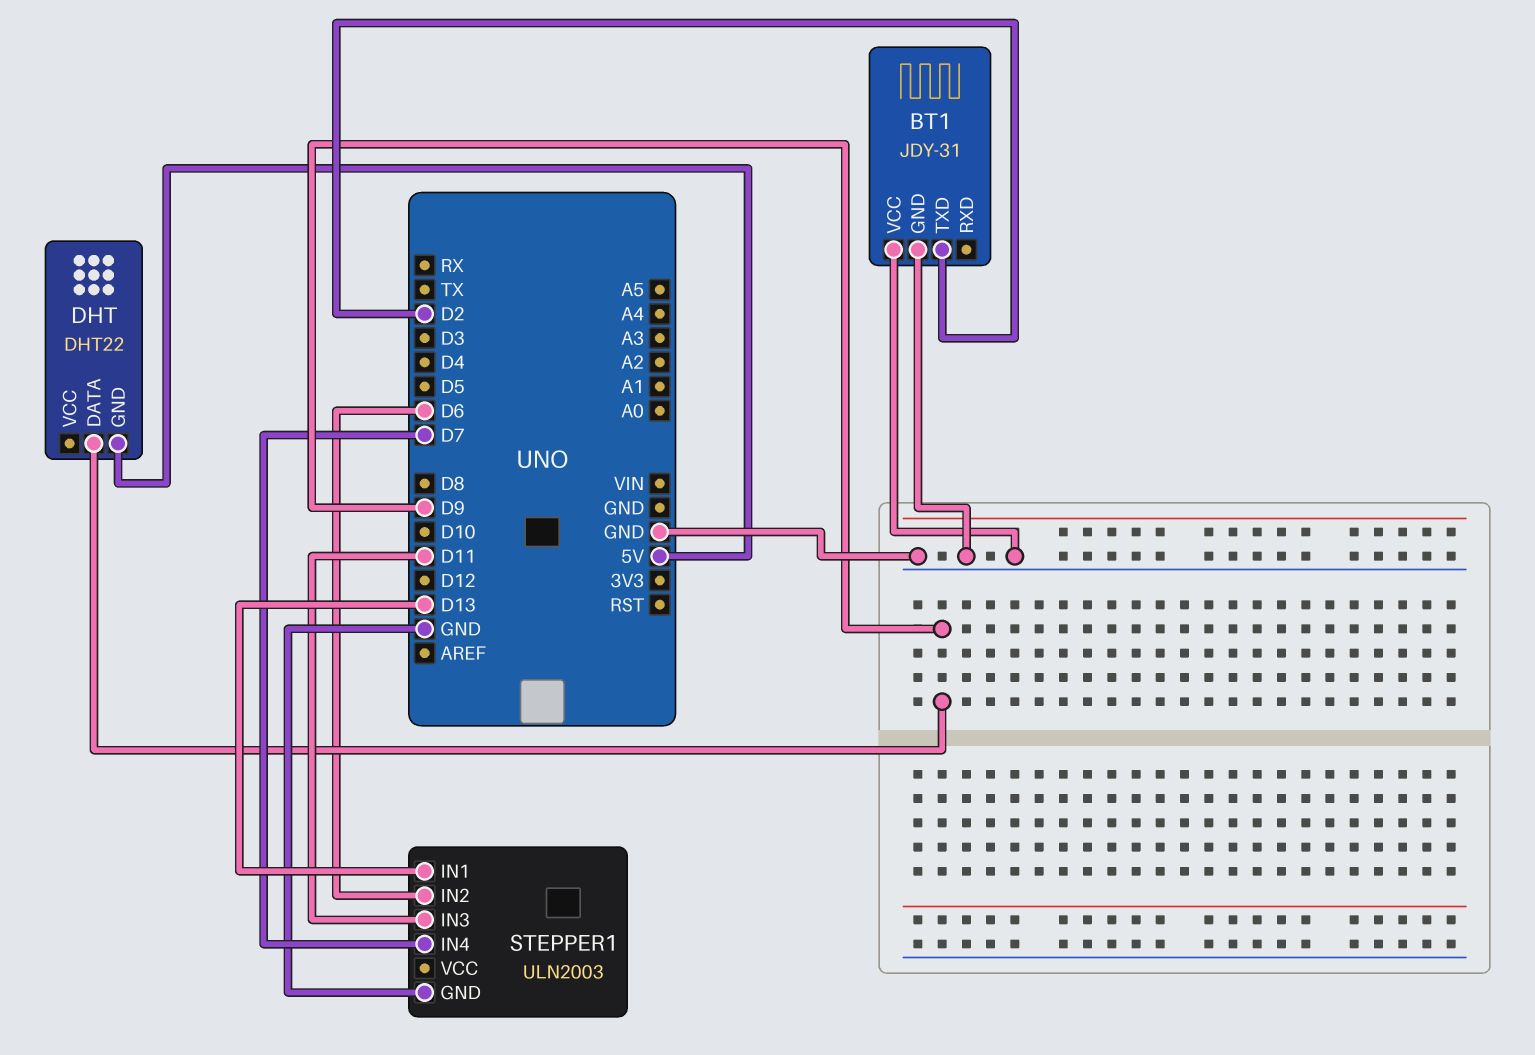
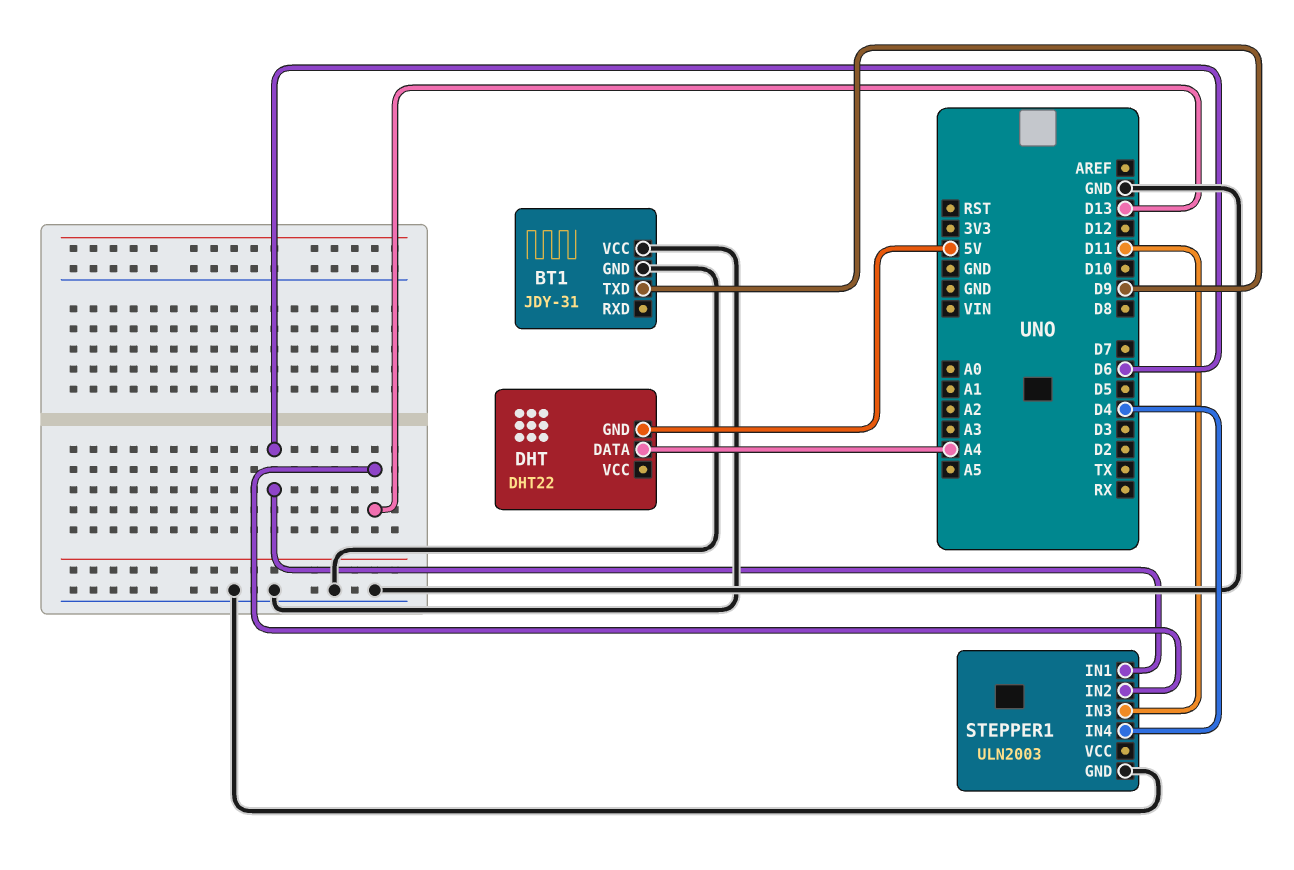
BT1 pin TXD: D2 -> D9
DHT pin DATA: D9 -> A4
STEPPER1 pin IN1: D13 -> D6
STEPPER1 pin IN2: D6 -> D13
STEPPER1 pin IN4: D7 -> D4

